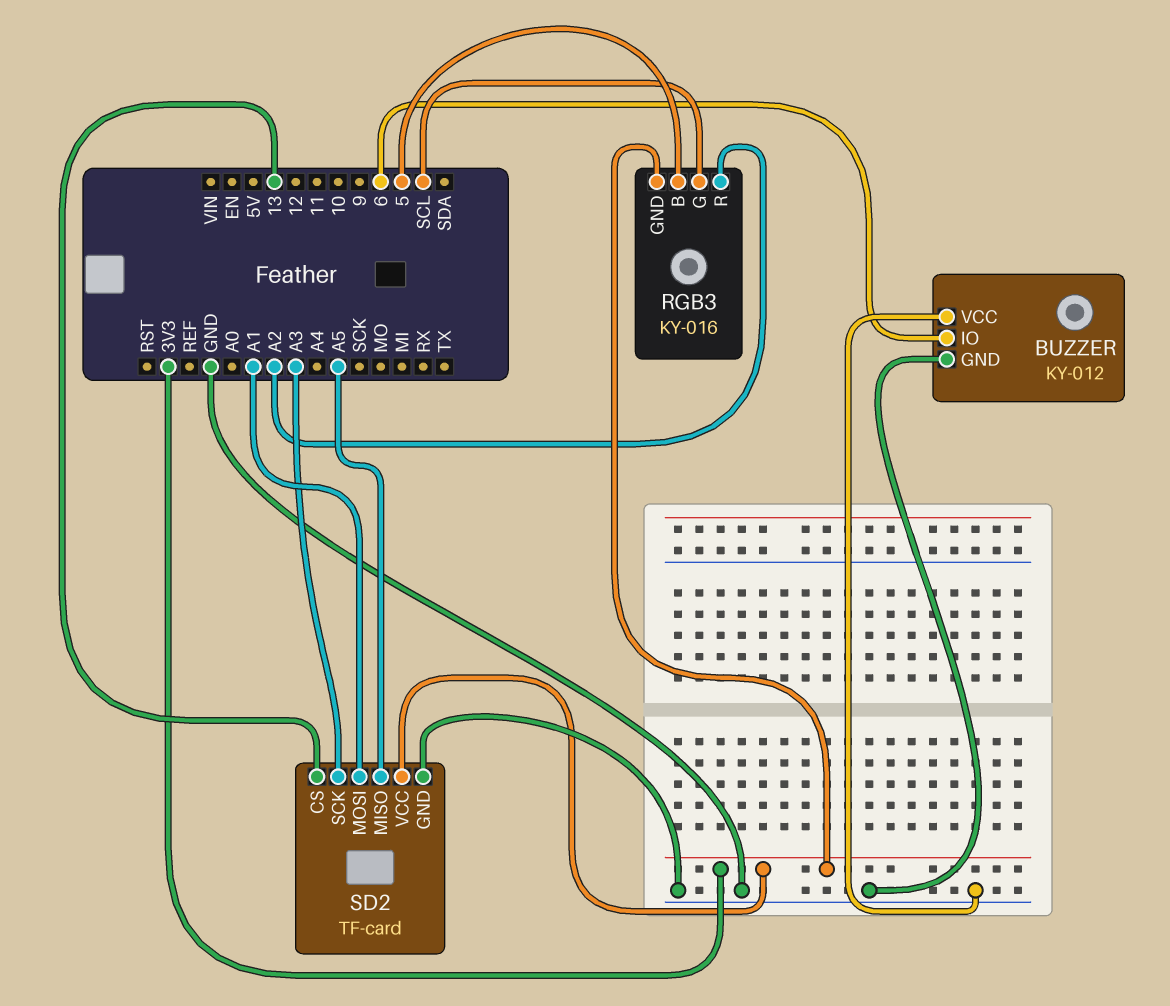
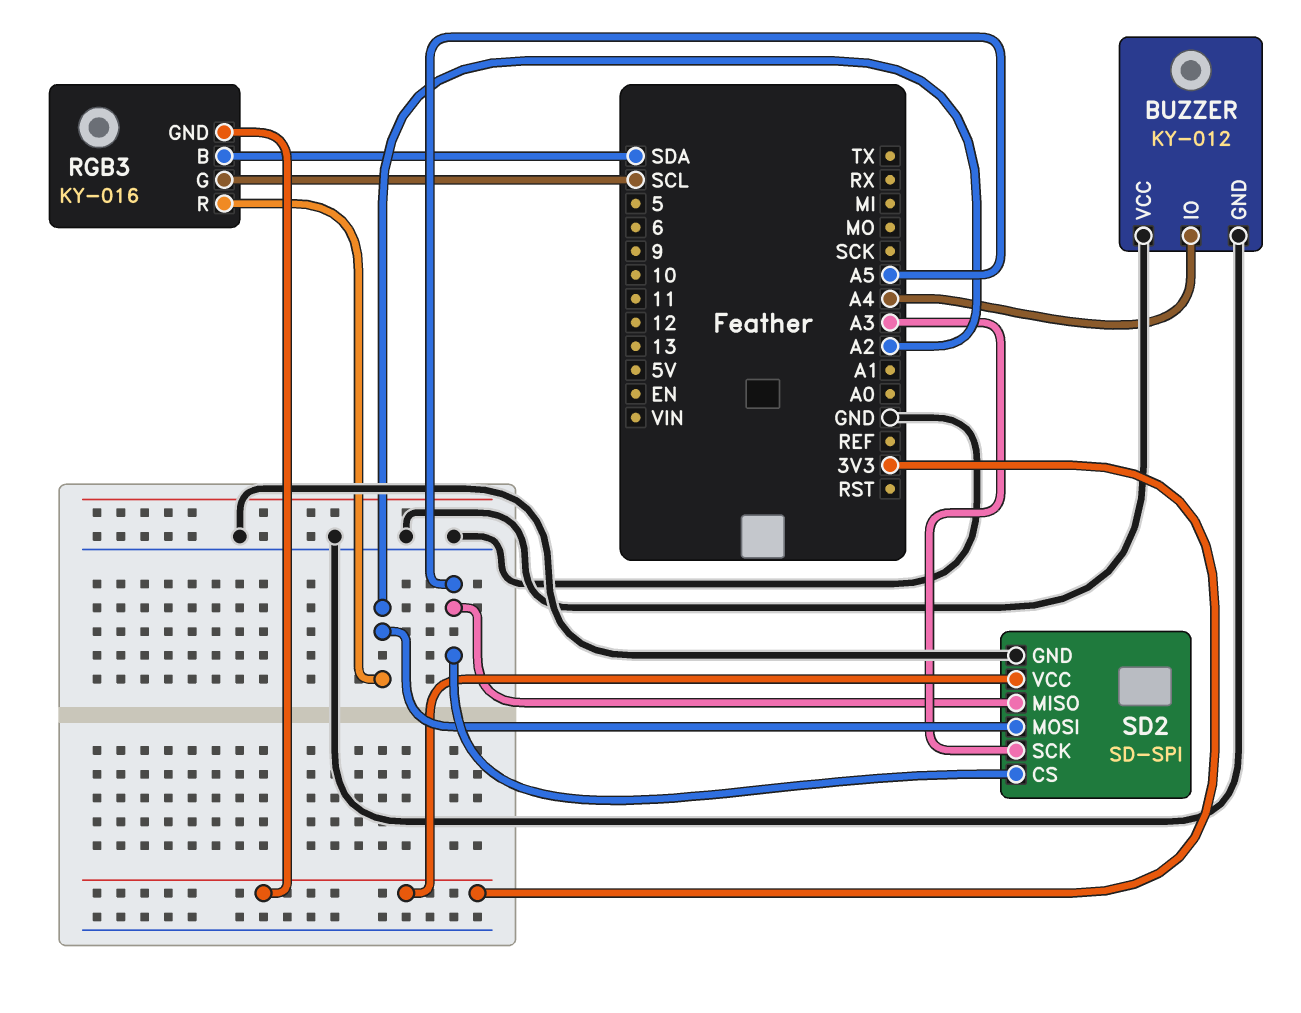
BUZZER pin IO: 6 -> A4
RGB3 pin B: 5 -> SDA
SD2: TF-card -> SD-SPI
SD2 pin CS: 13 -> A5
SD2 pin MOSI: A1 -> A2

